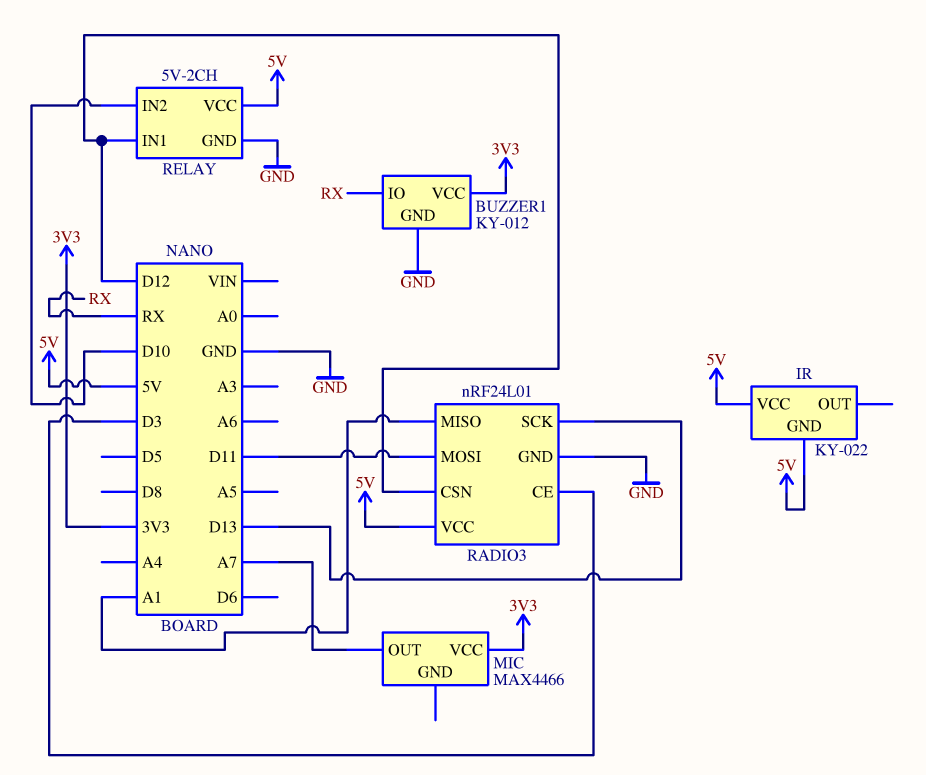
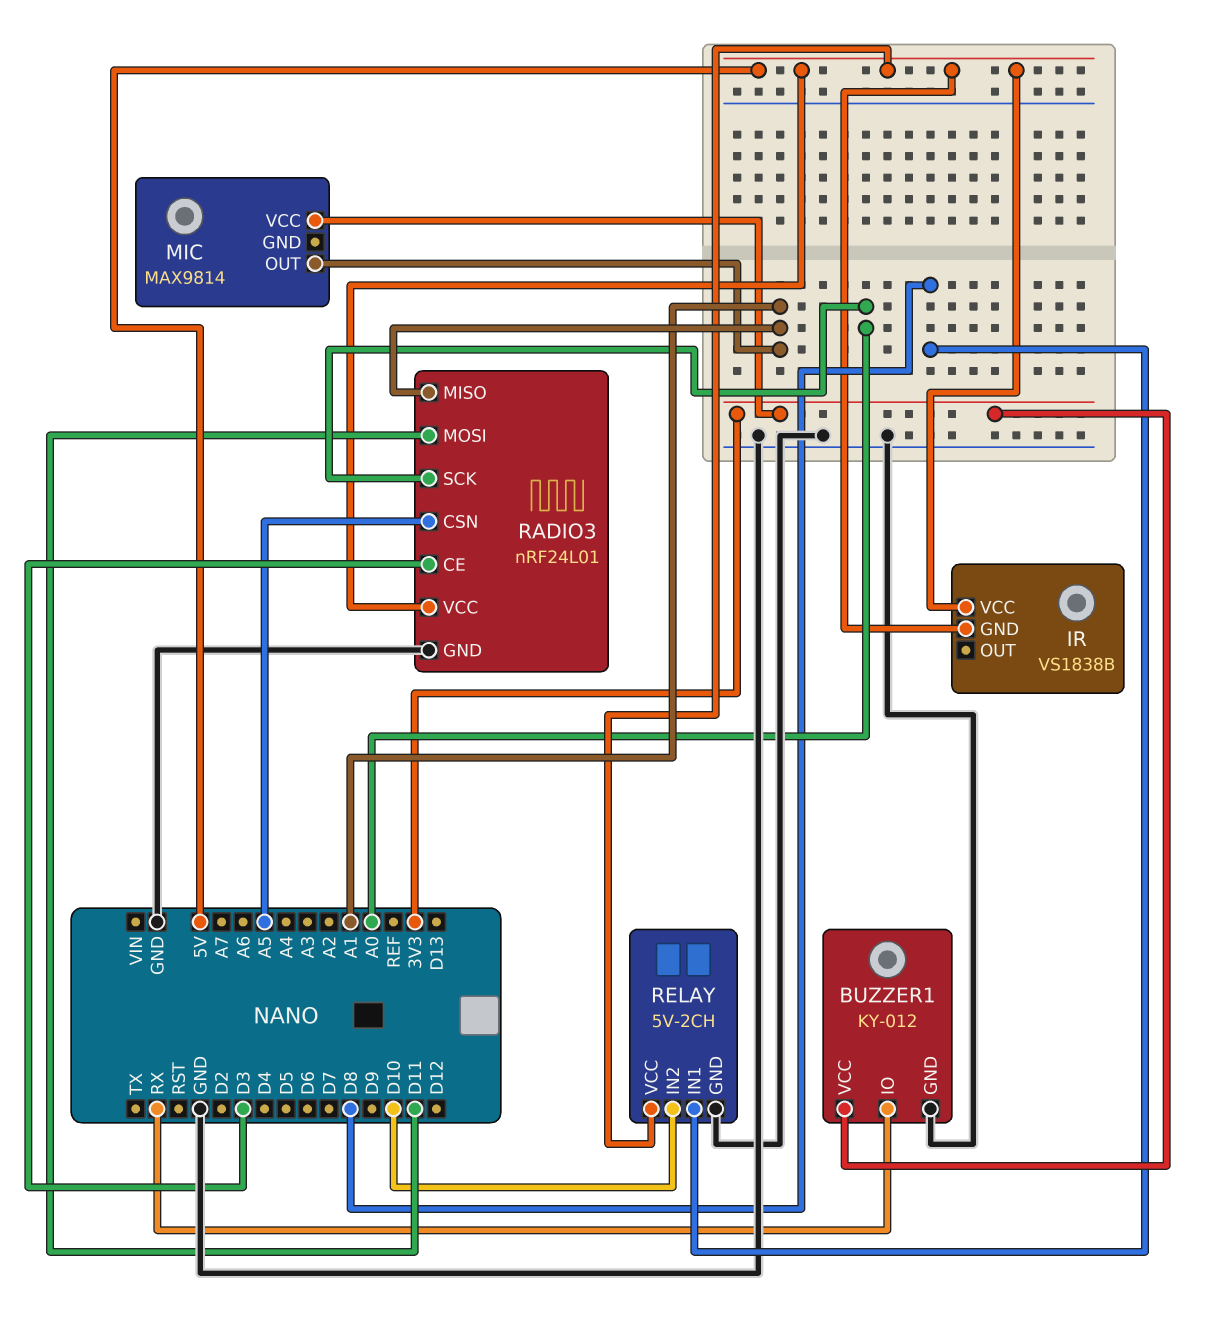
IR: KY-022 -> VS1838B
MIC: MAX4466 -> MAX9814
MIC pin OUT: A7 -> A1
RADIO3 pin CSN: D12 -> A5
RADIO3 pin SCK: D13 -> A0
RELAY pin IN1: D12 -> D8

